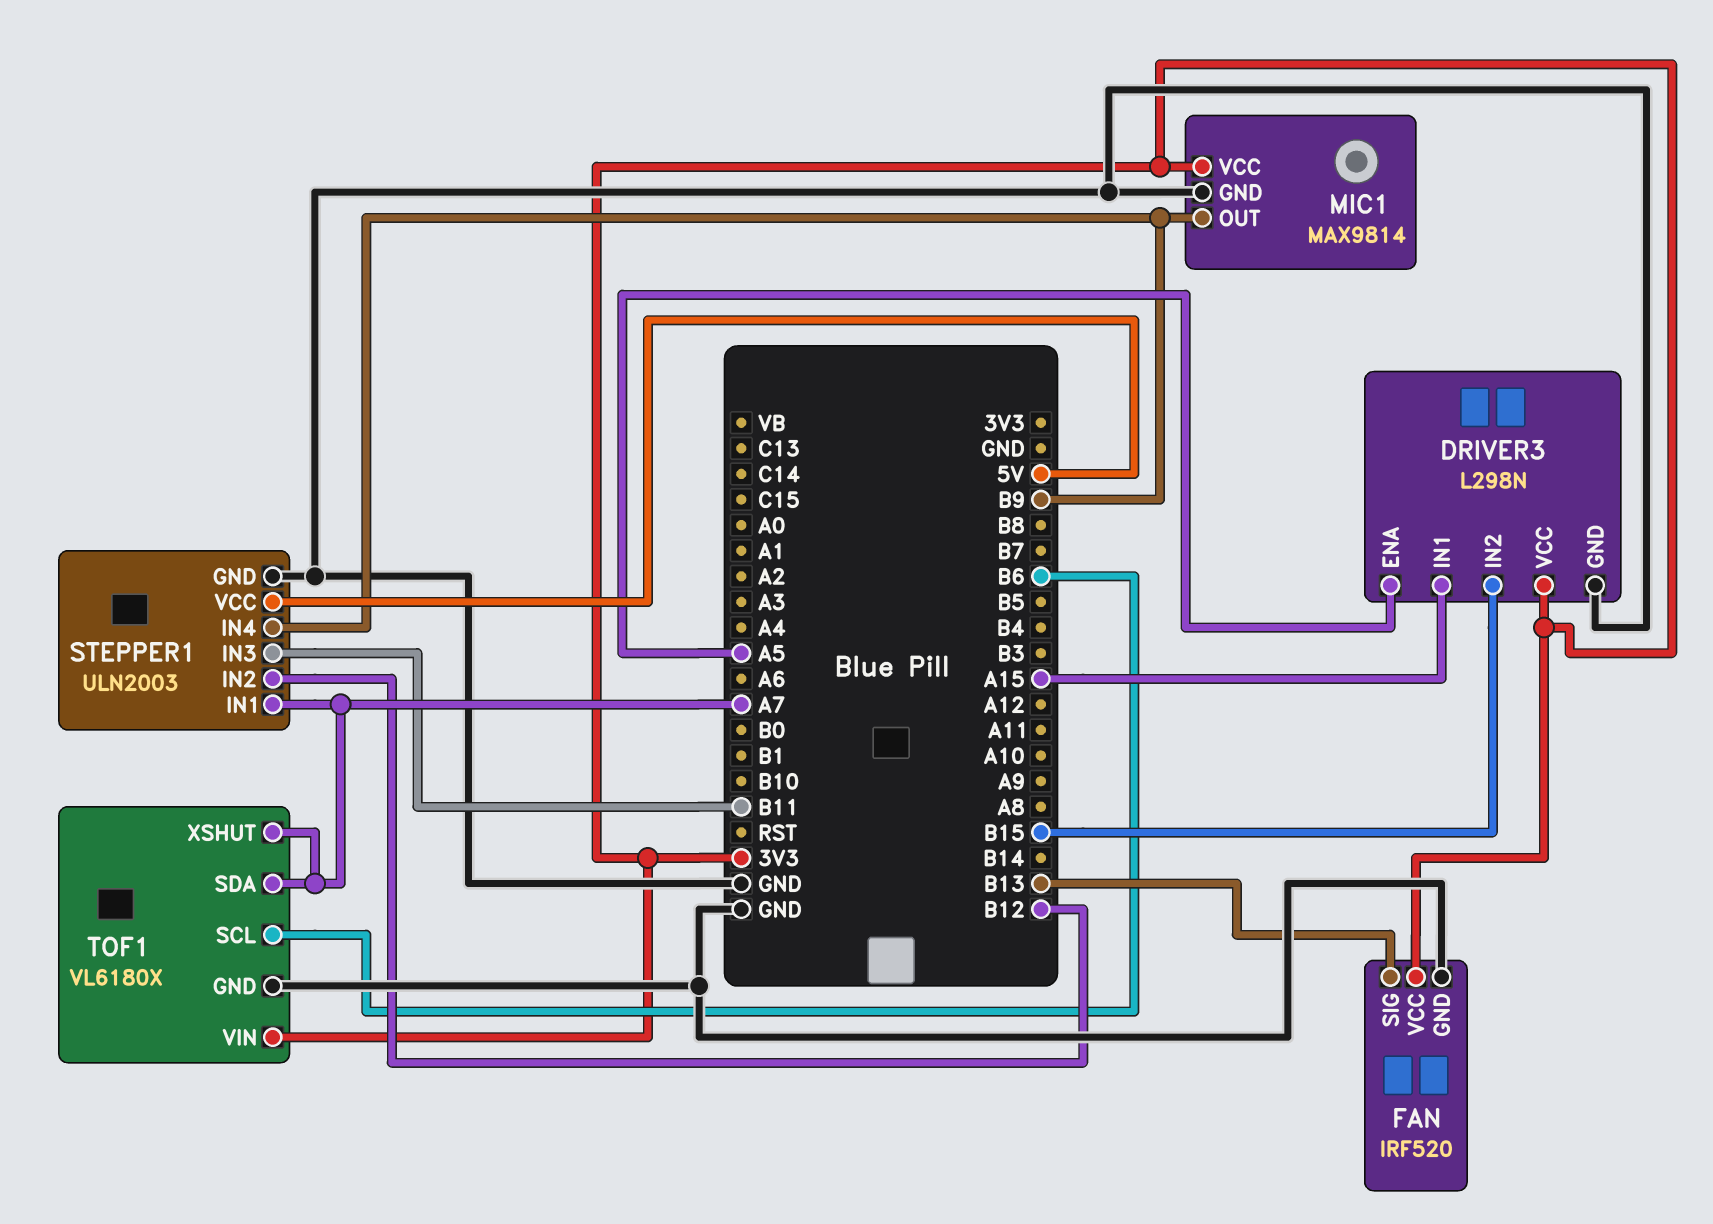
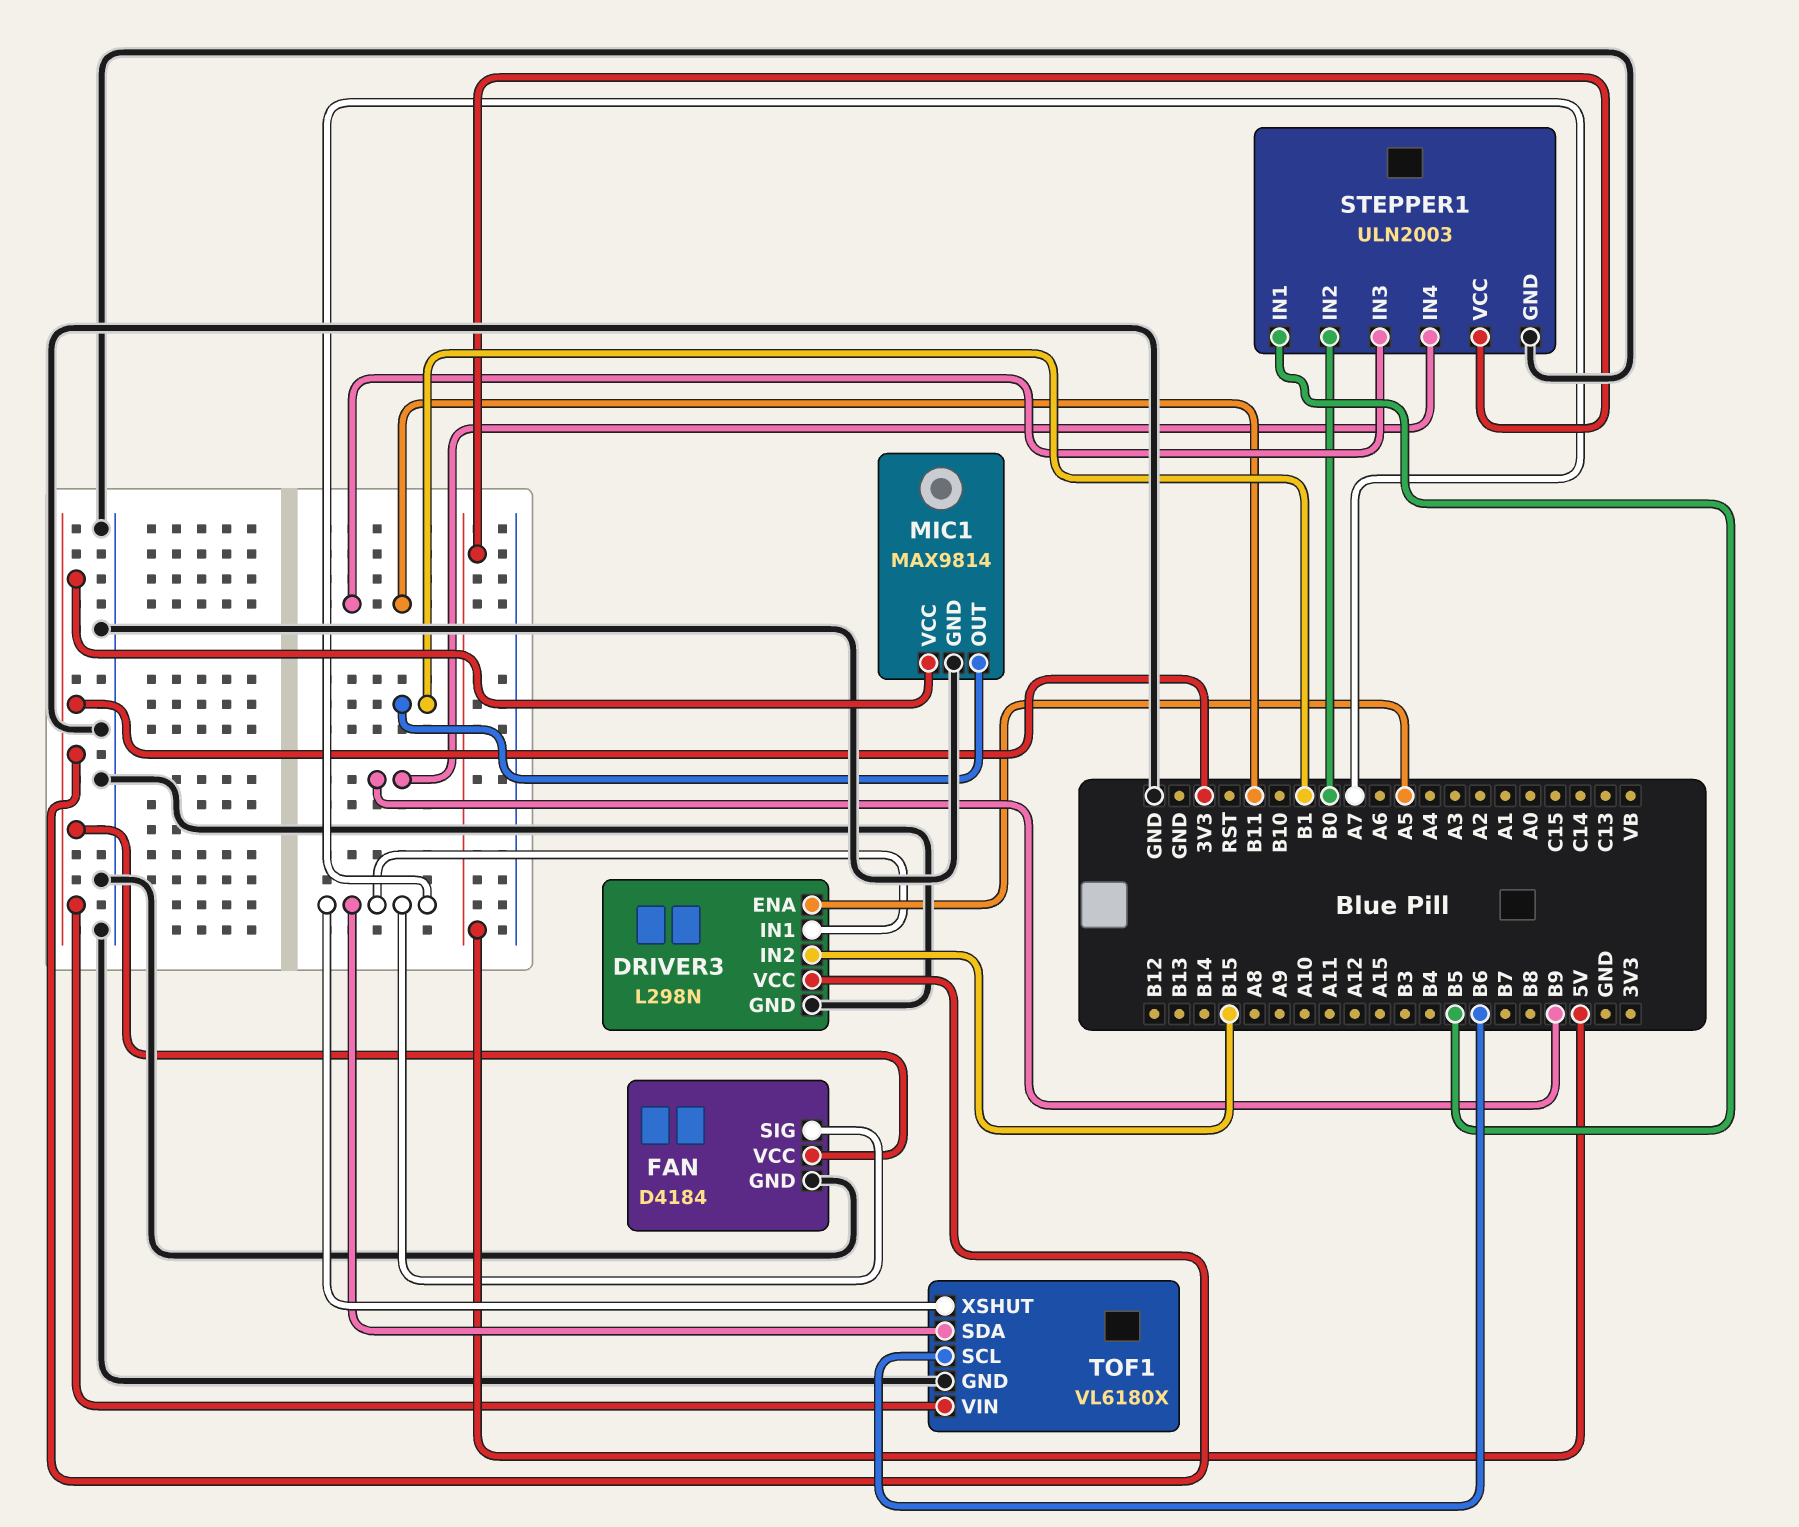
DRIVER3 pin IN1: A15 -> A7
FAN: IRF520 -> D4184
FAN pin SIG: B13 -> A7
MIC1 pin OUT: B9 -> B1
STEPPER1 pin IN1: A7 -> B5
STEPPER1 pin IN2: B12 -> B0

